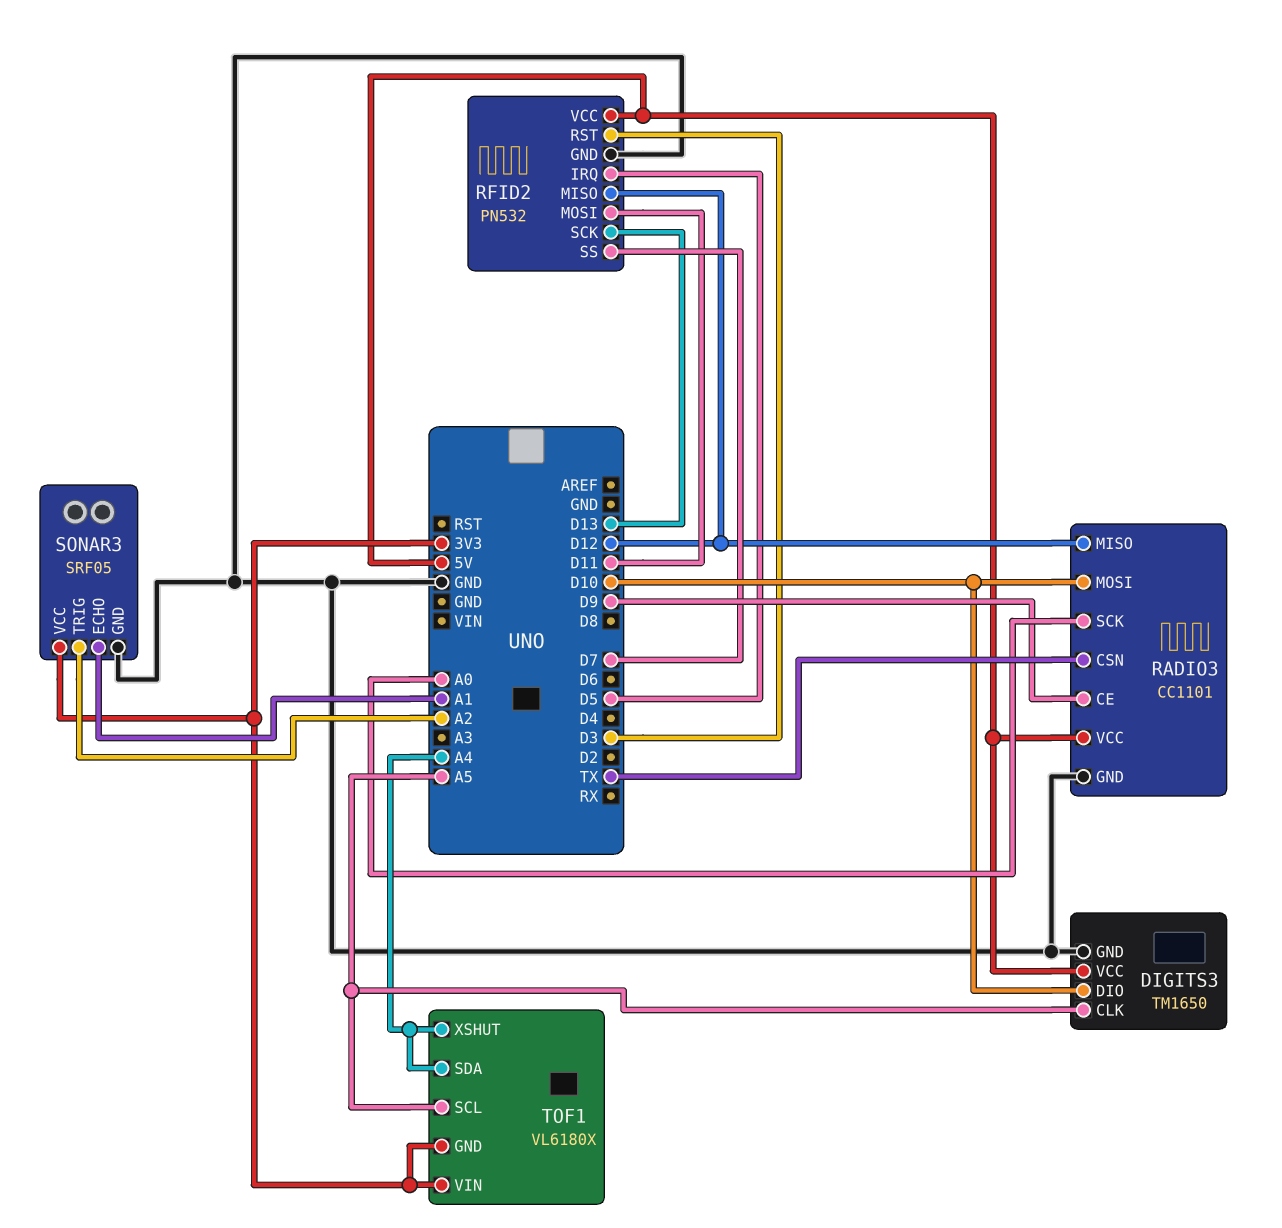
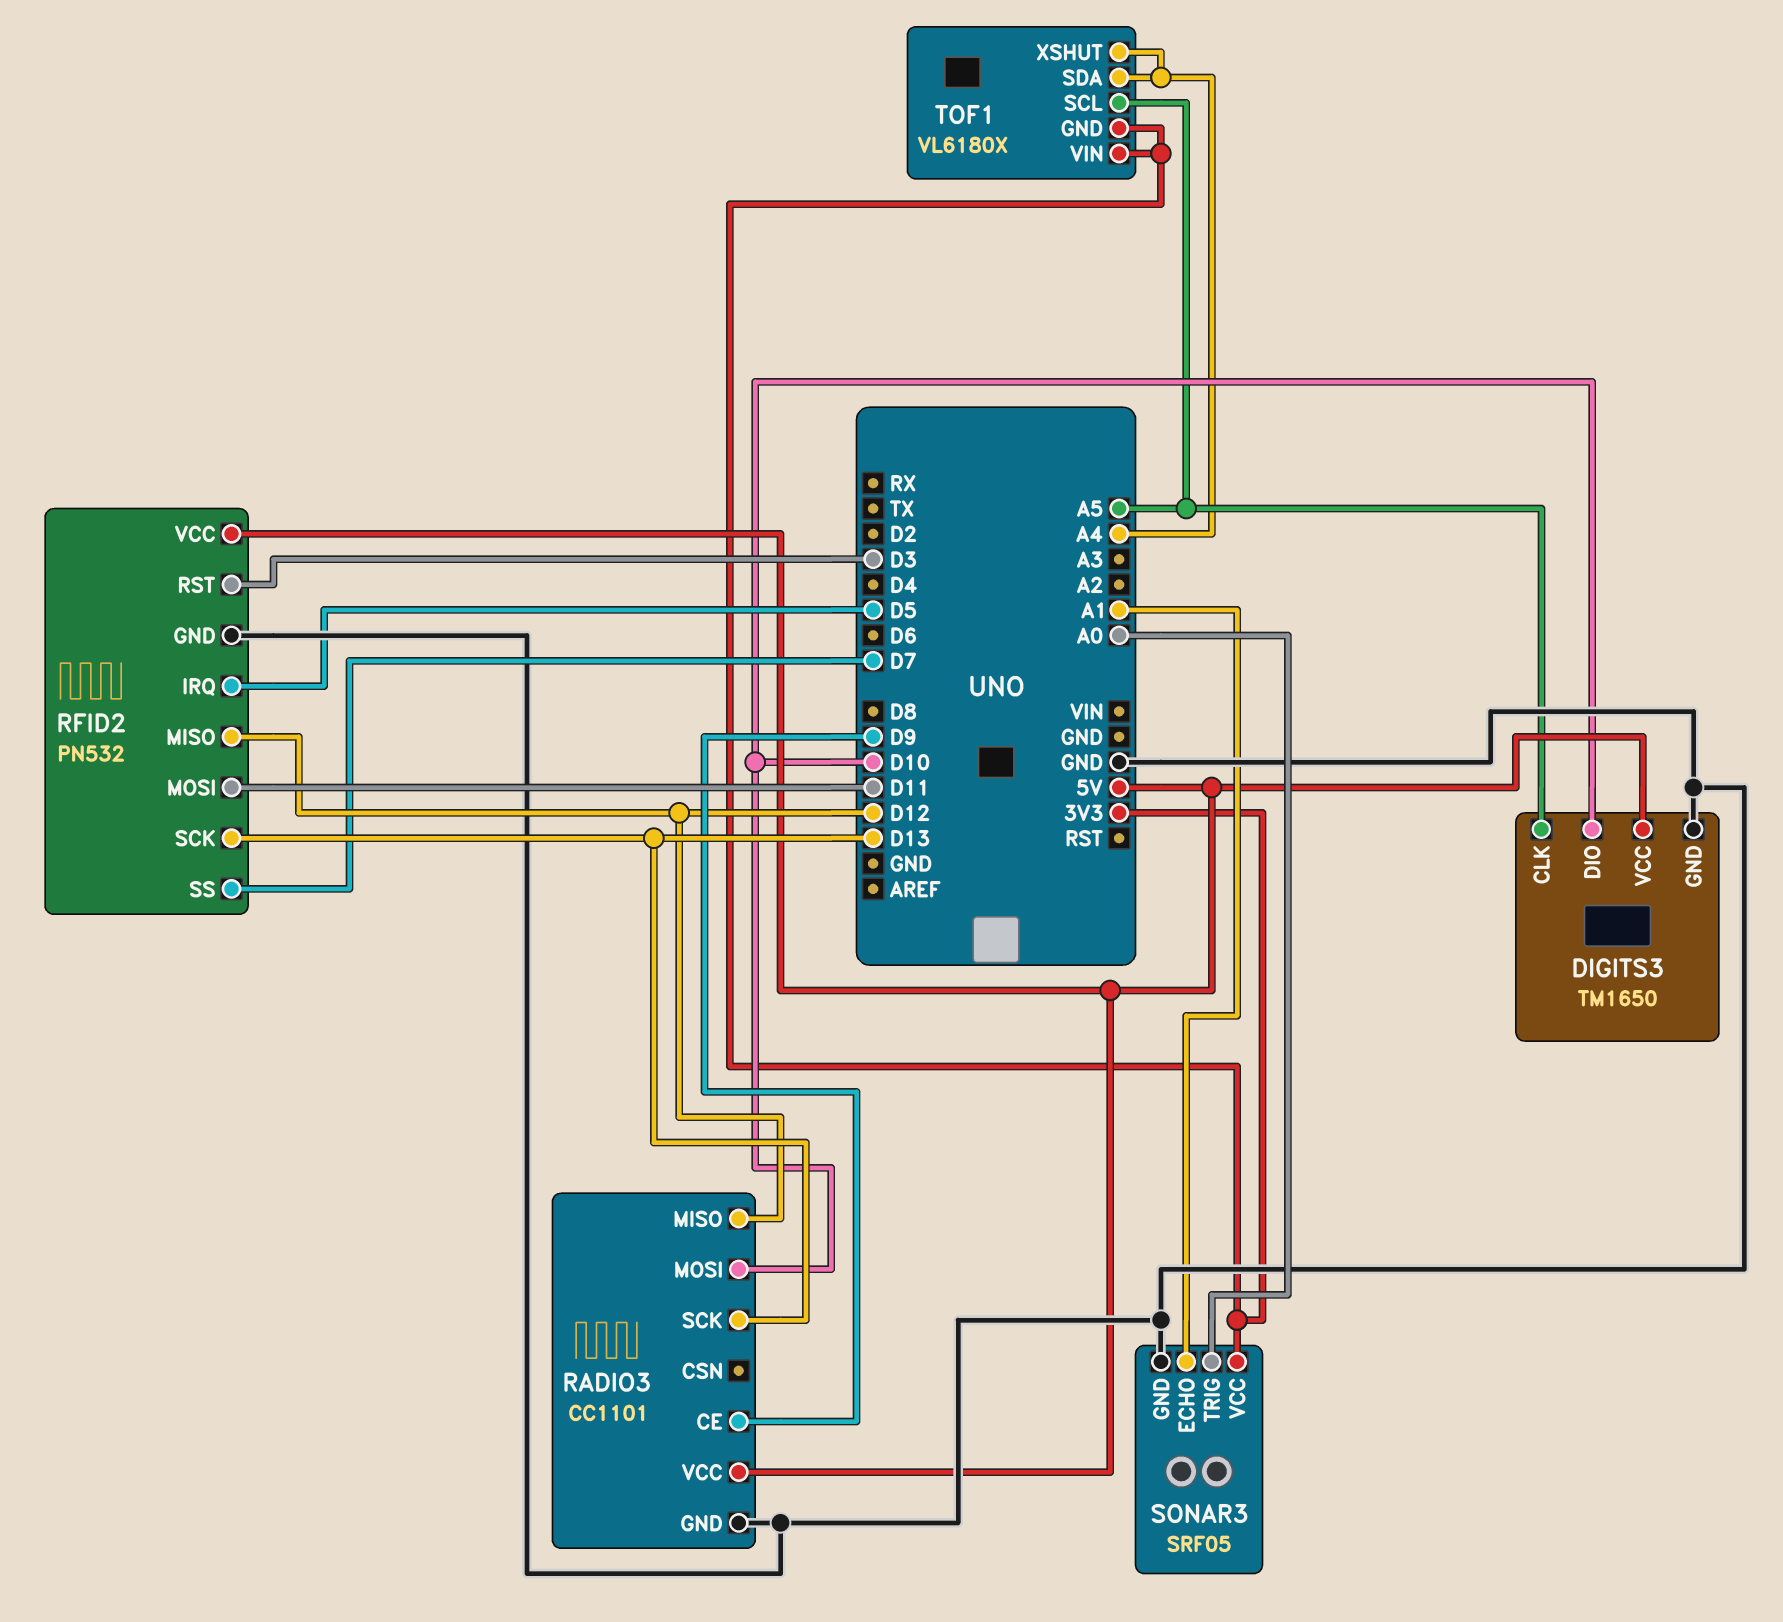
RADIO3 pin CSN: TX -> none
RADIO3 pin SCK: A0 -> D13
SONAR3 pin TRIG: A2 -> A0

